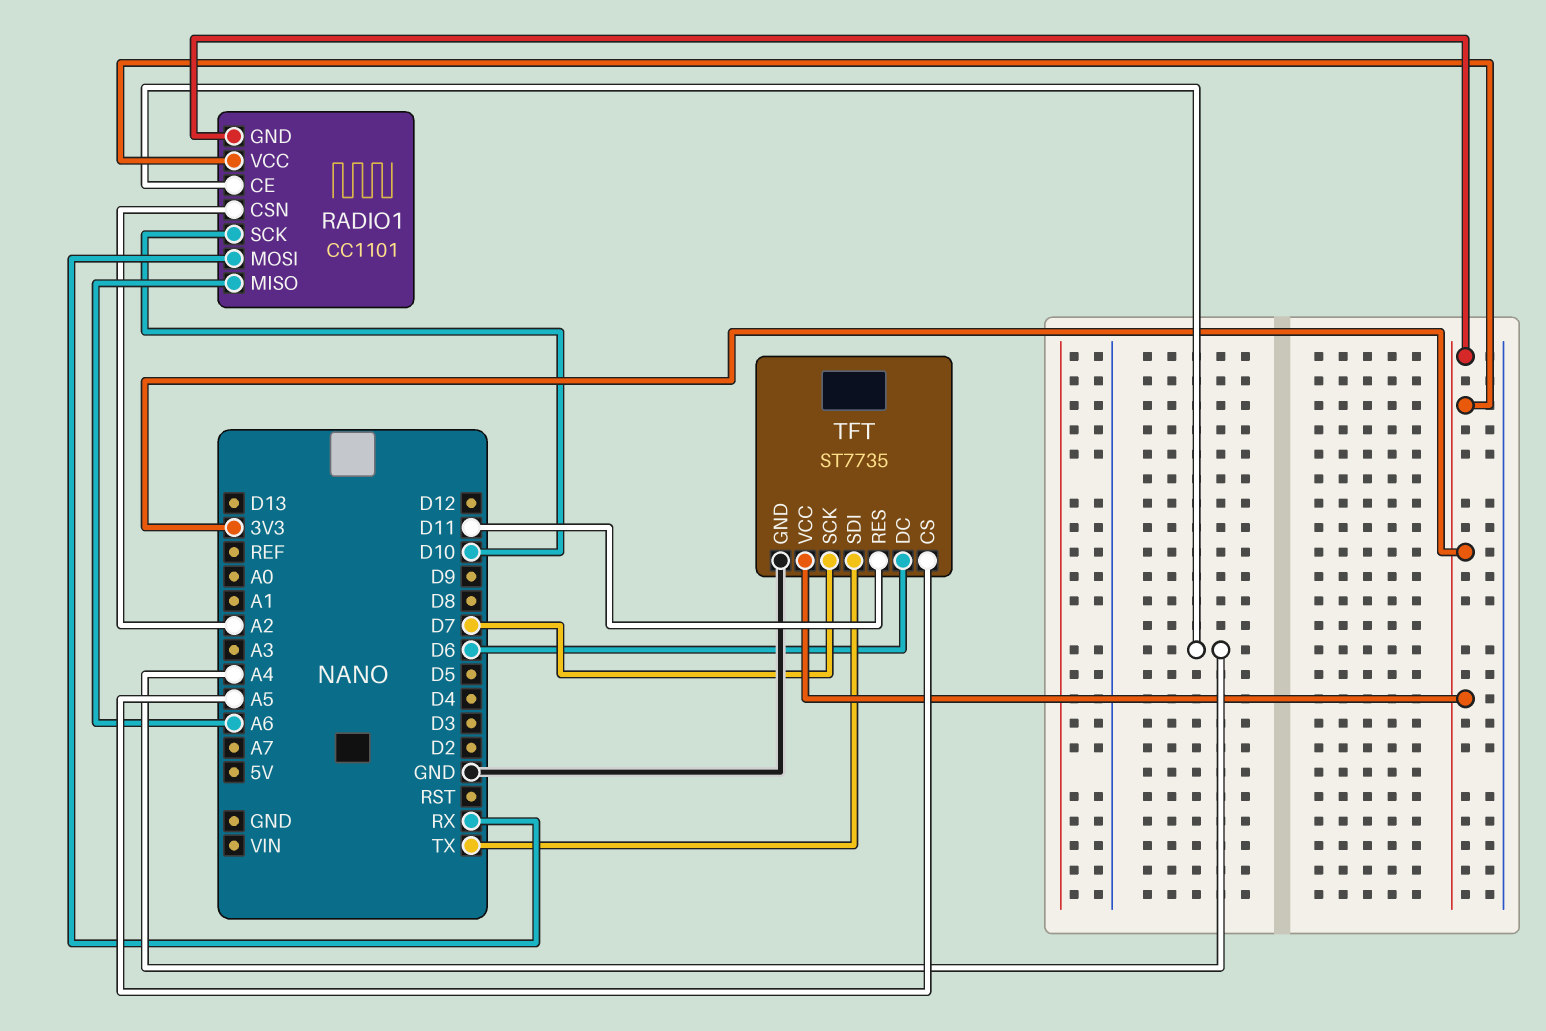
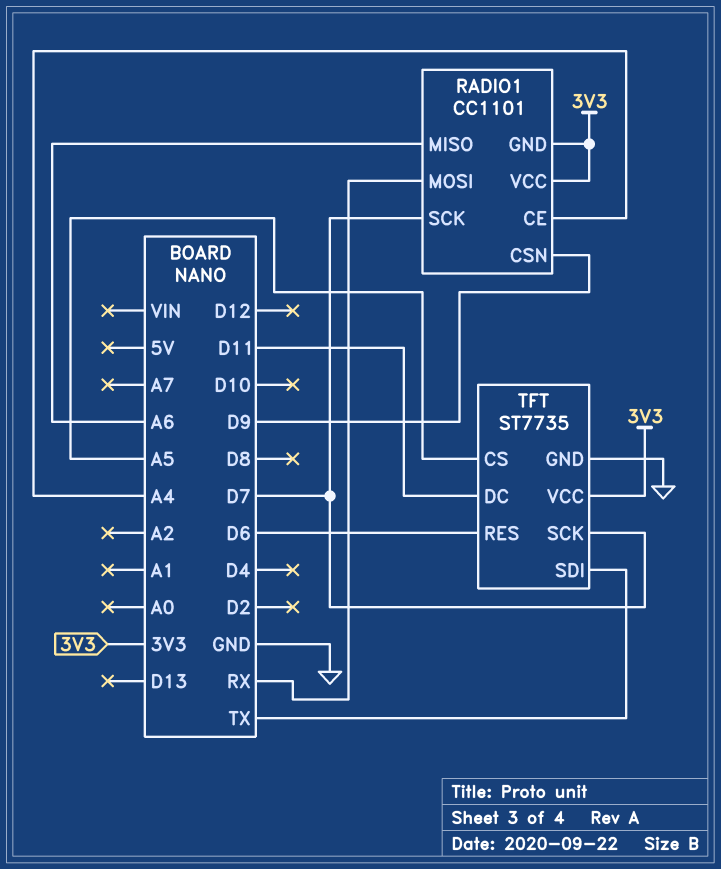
RADIO1 pin CSN: A2 -> D9
RADIO1 pin SCK: D10 -> D7
TFT pin DC: D6 -> D11
TFT pin RES: D11 -> D6

